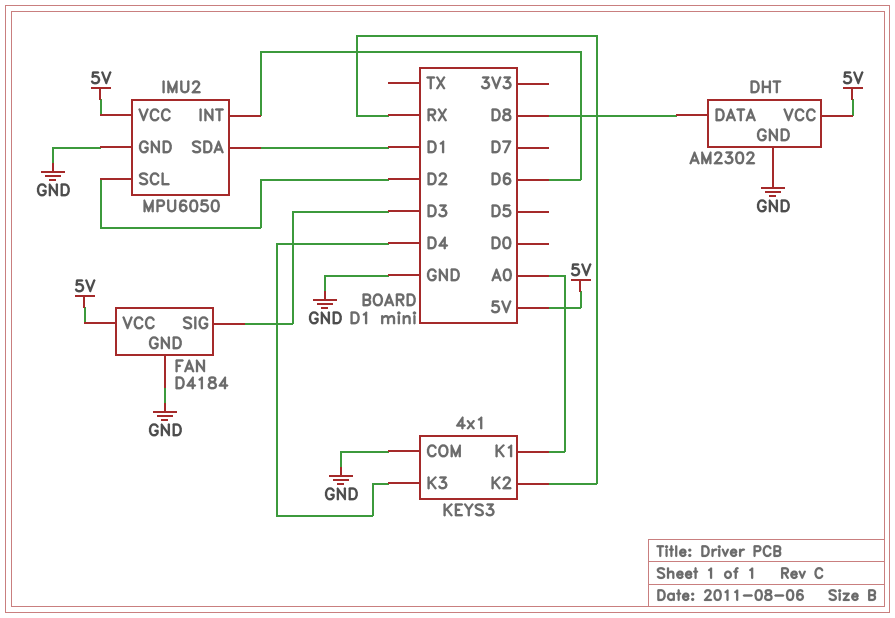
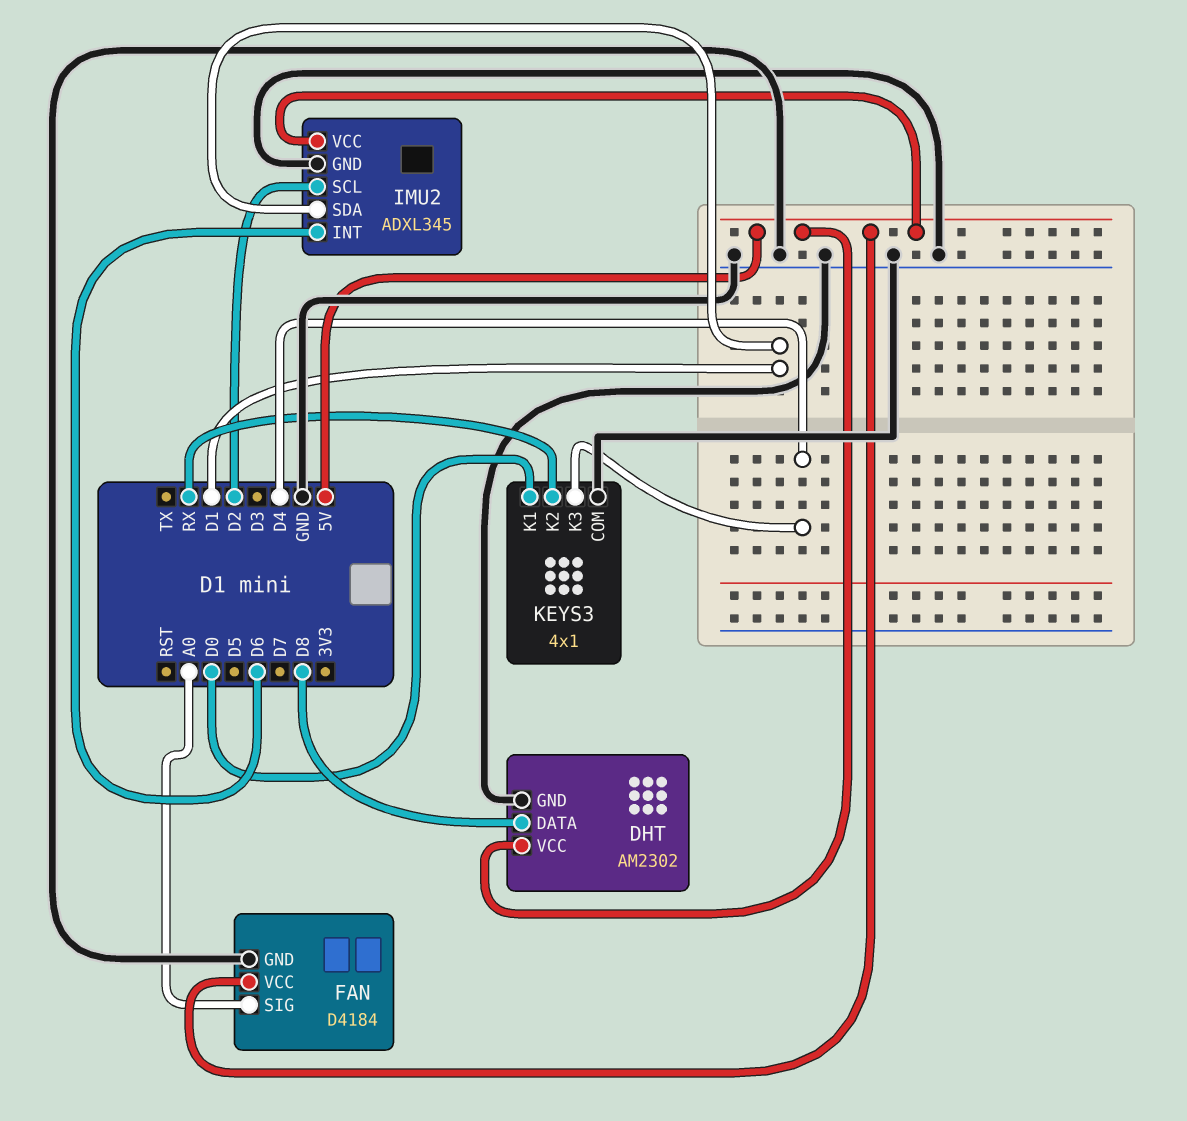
FAN pin SIG: D3 -> A0
IMU2: MPU6050 -> ADXL345
KEYS3 pin K1: A0 -> D0

